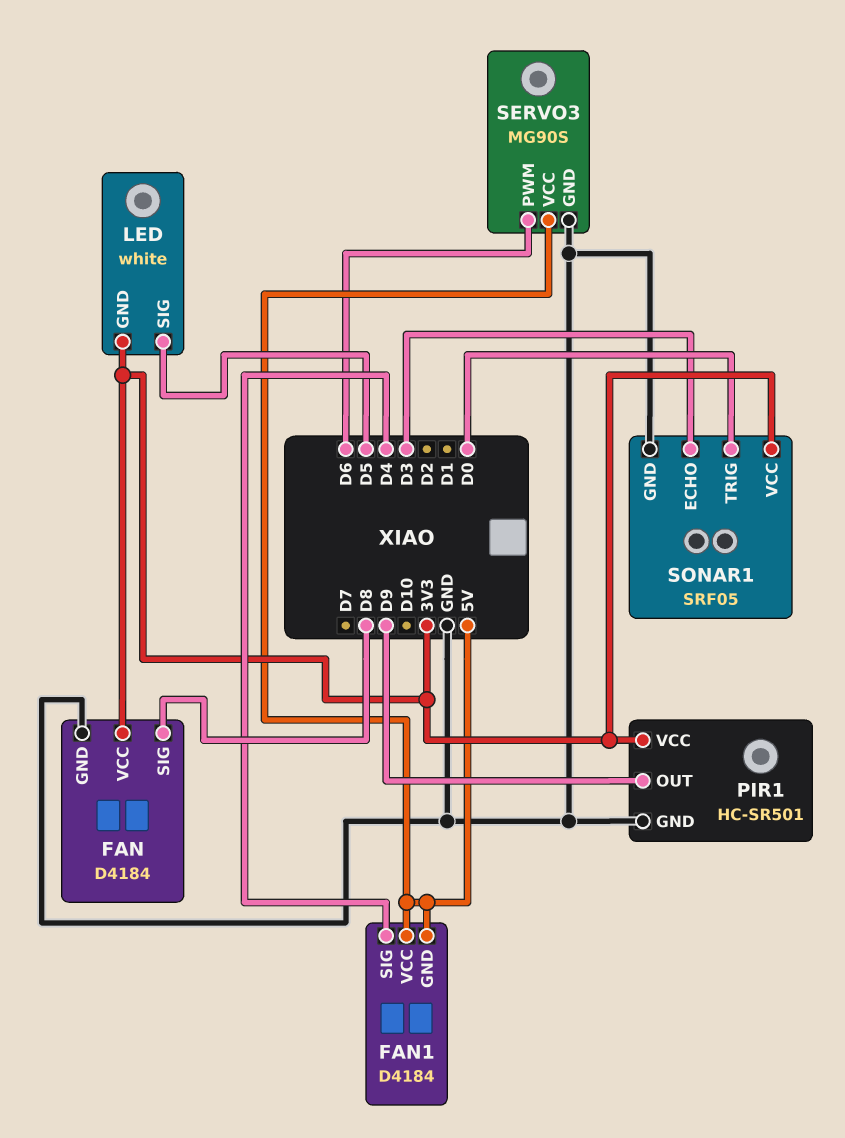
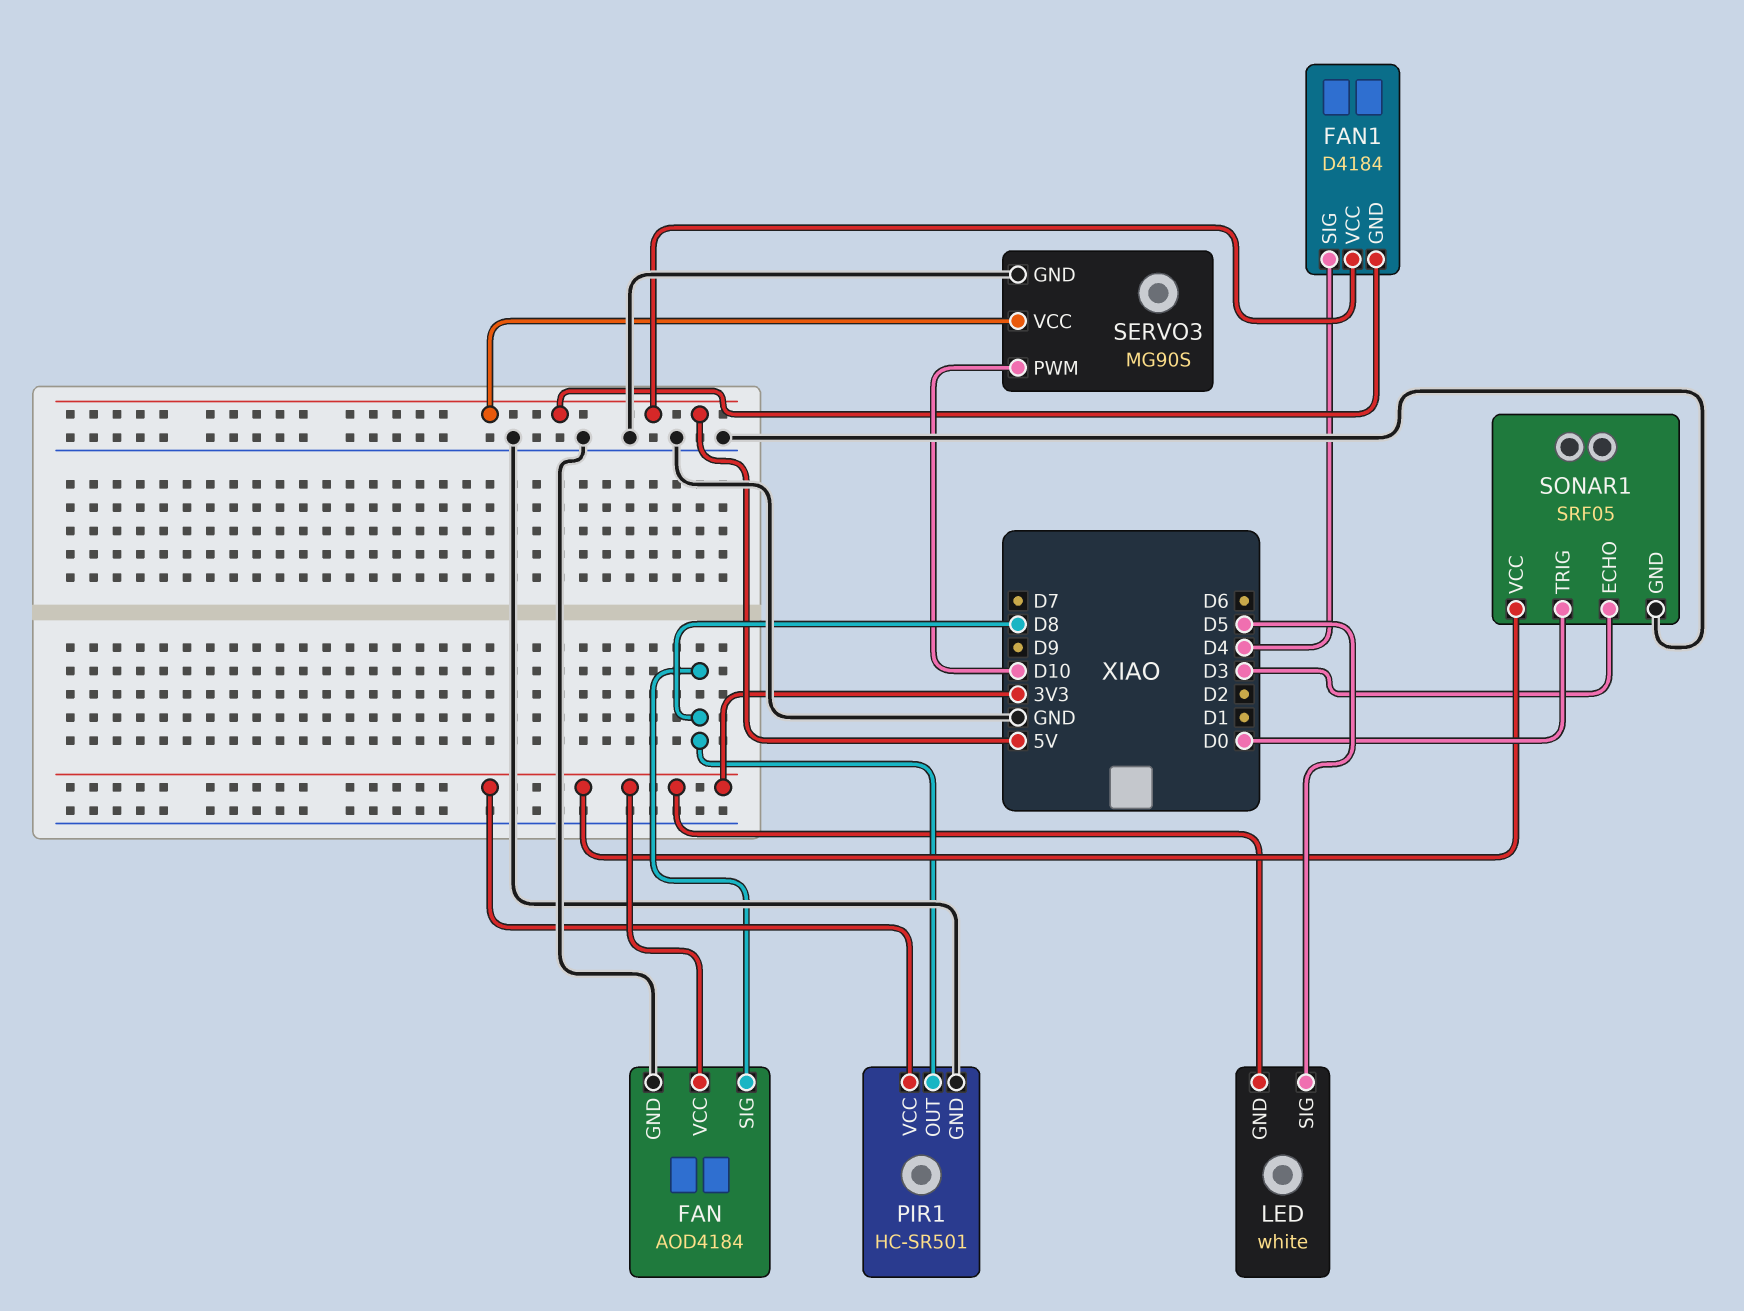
FAN: D4184 -> AOD4184
PIR1 pin OUT: D9 -> D8
SERVO3 pin PWM: D6 -> D10

